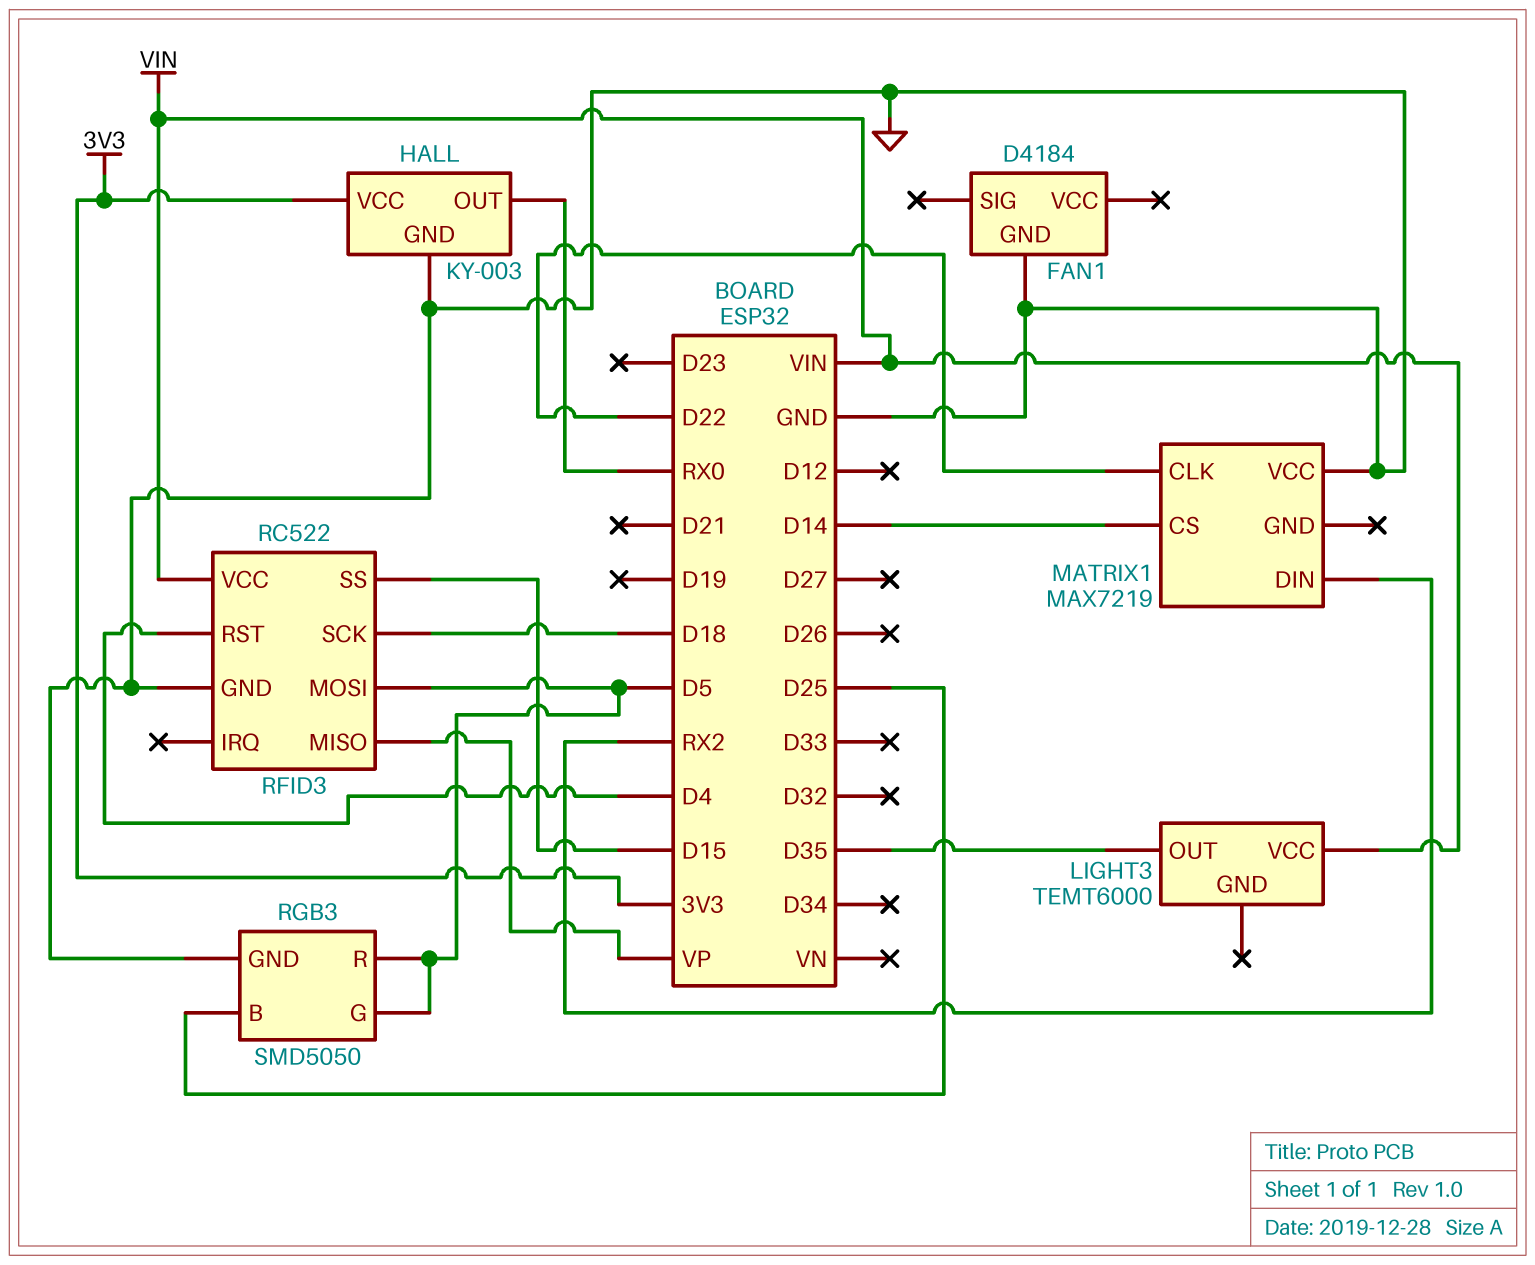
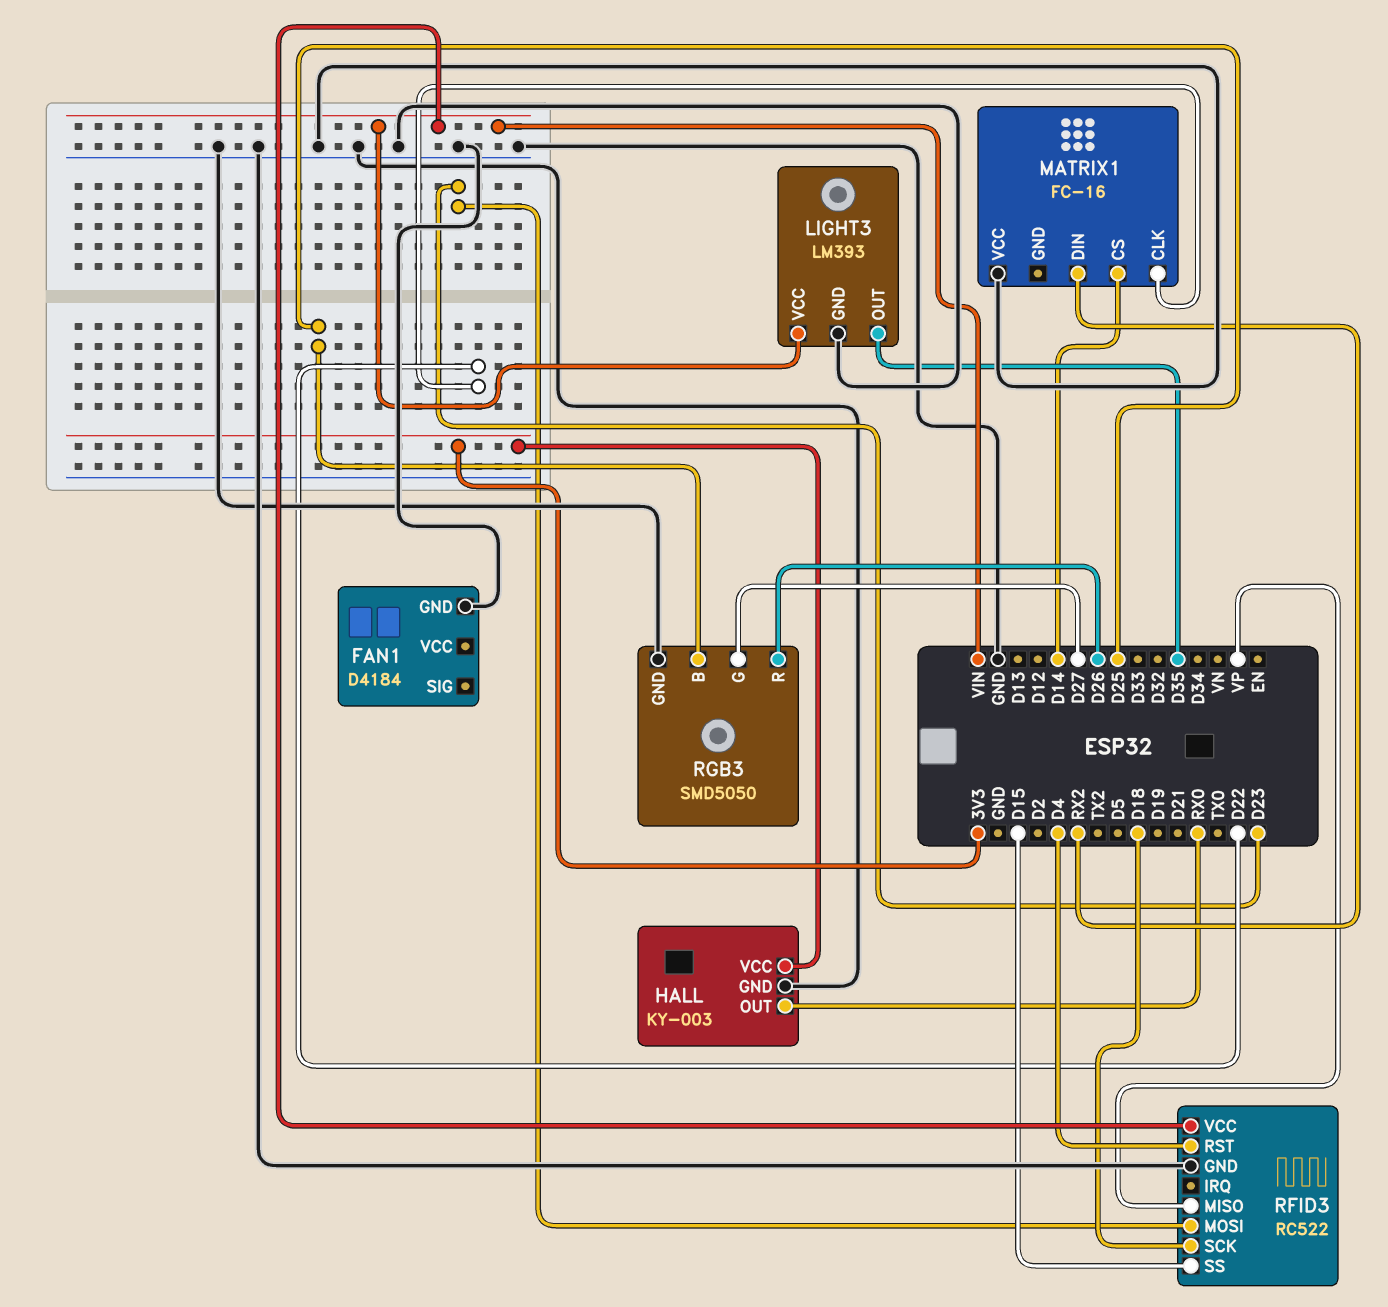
LIGHT3: TEMT6000 -> LM393
LIGHT3 pin GND: none -> GND
MATRIX1: MAX7219 -> FC-16
RFID3 pin MOSI: D5 -> D23
RGB3 pin G: D5 -> D27
RGB3 pin R: D5 -> D26

